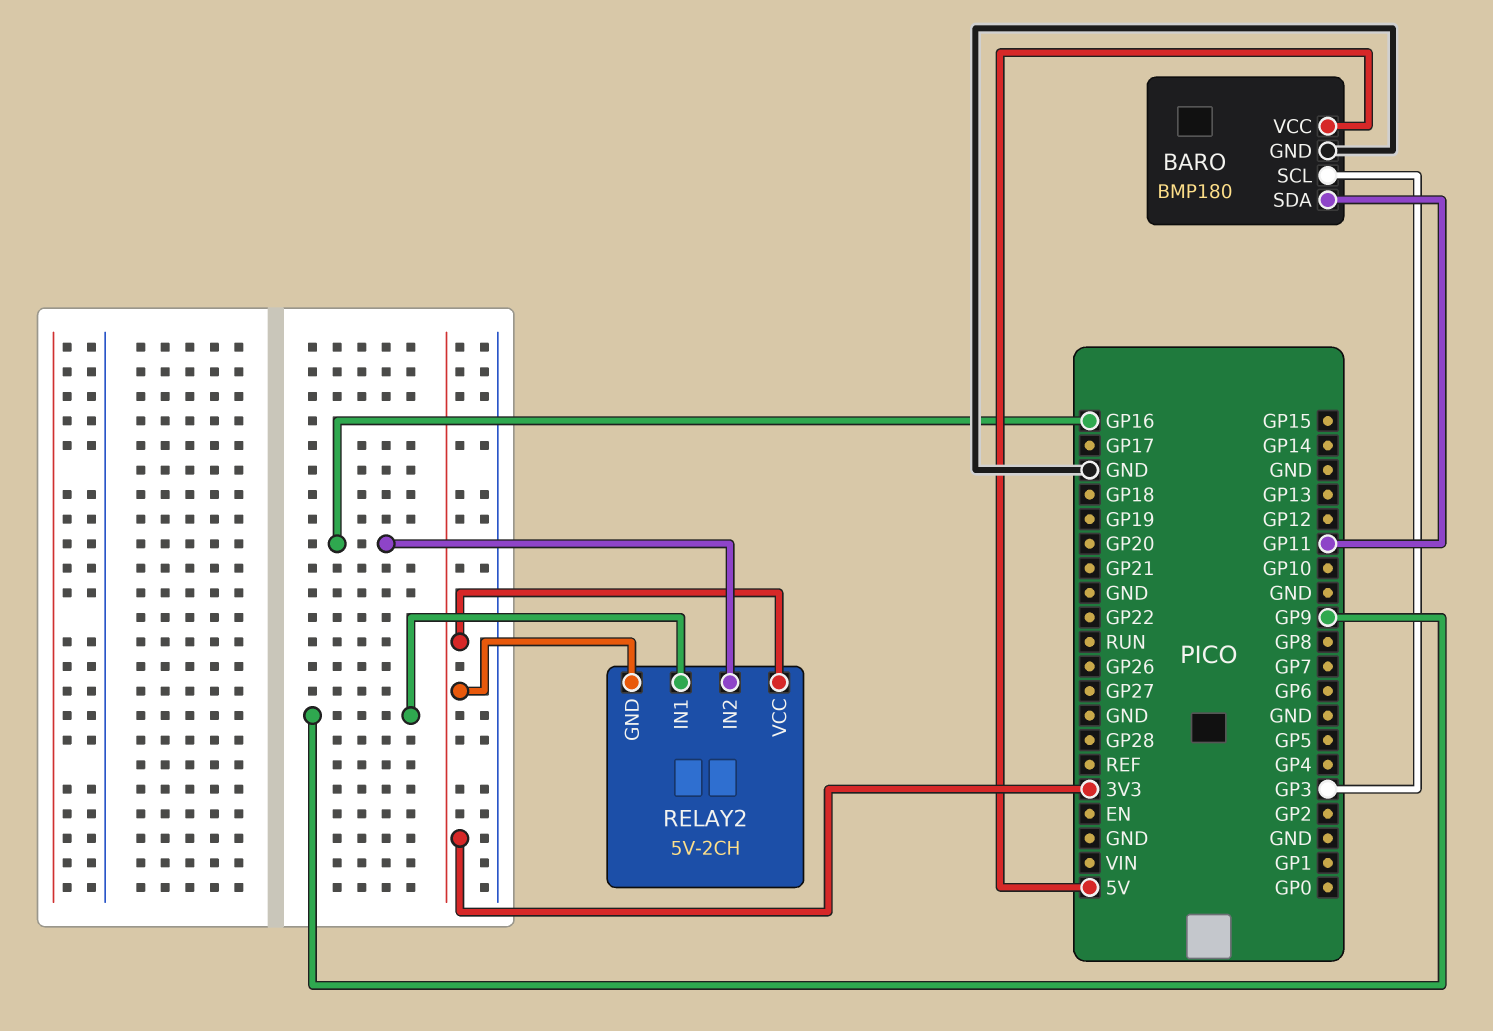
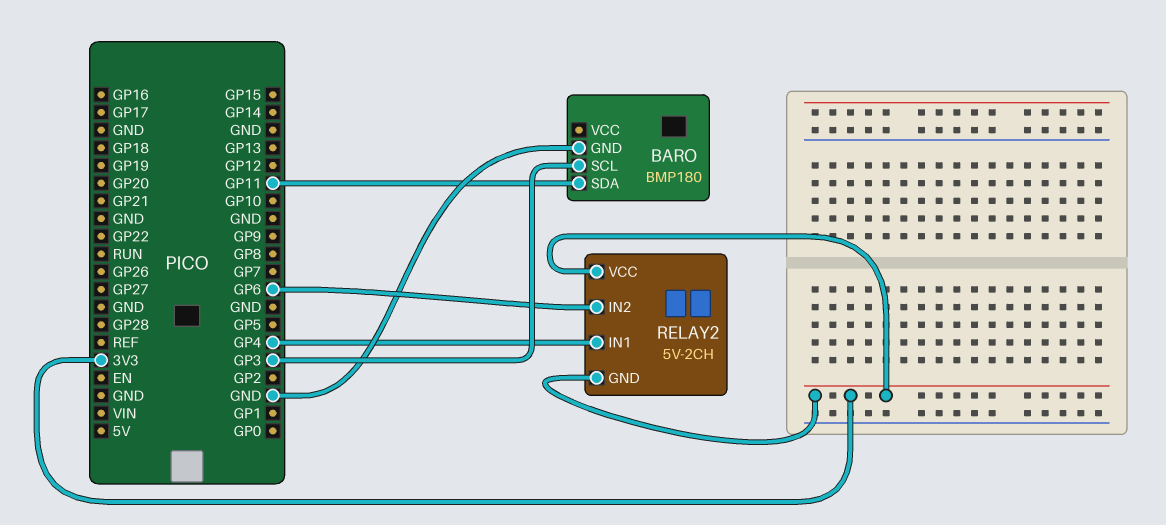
BARO pin VCC: 5V -> none
RELAY2 pin IN1: GP9 -> GP4
RELAY2 pin IN2: GP16 -> GP6

